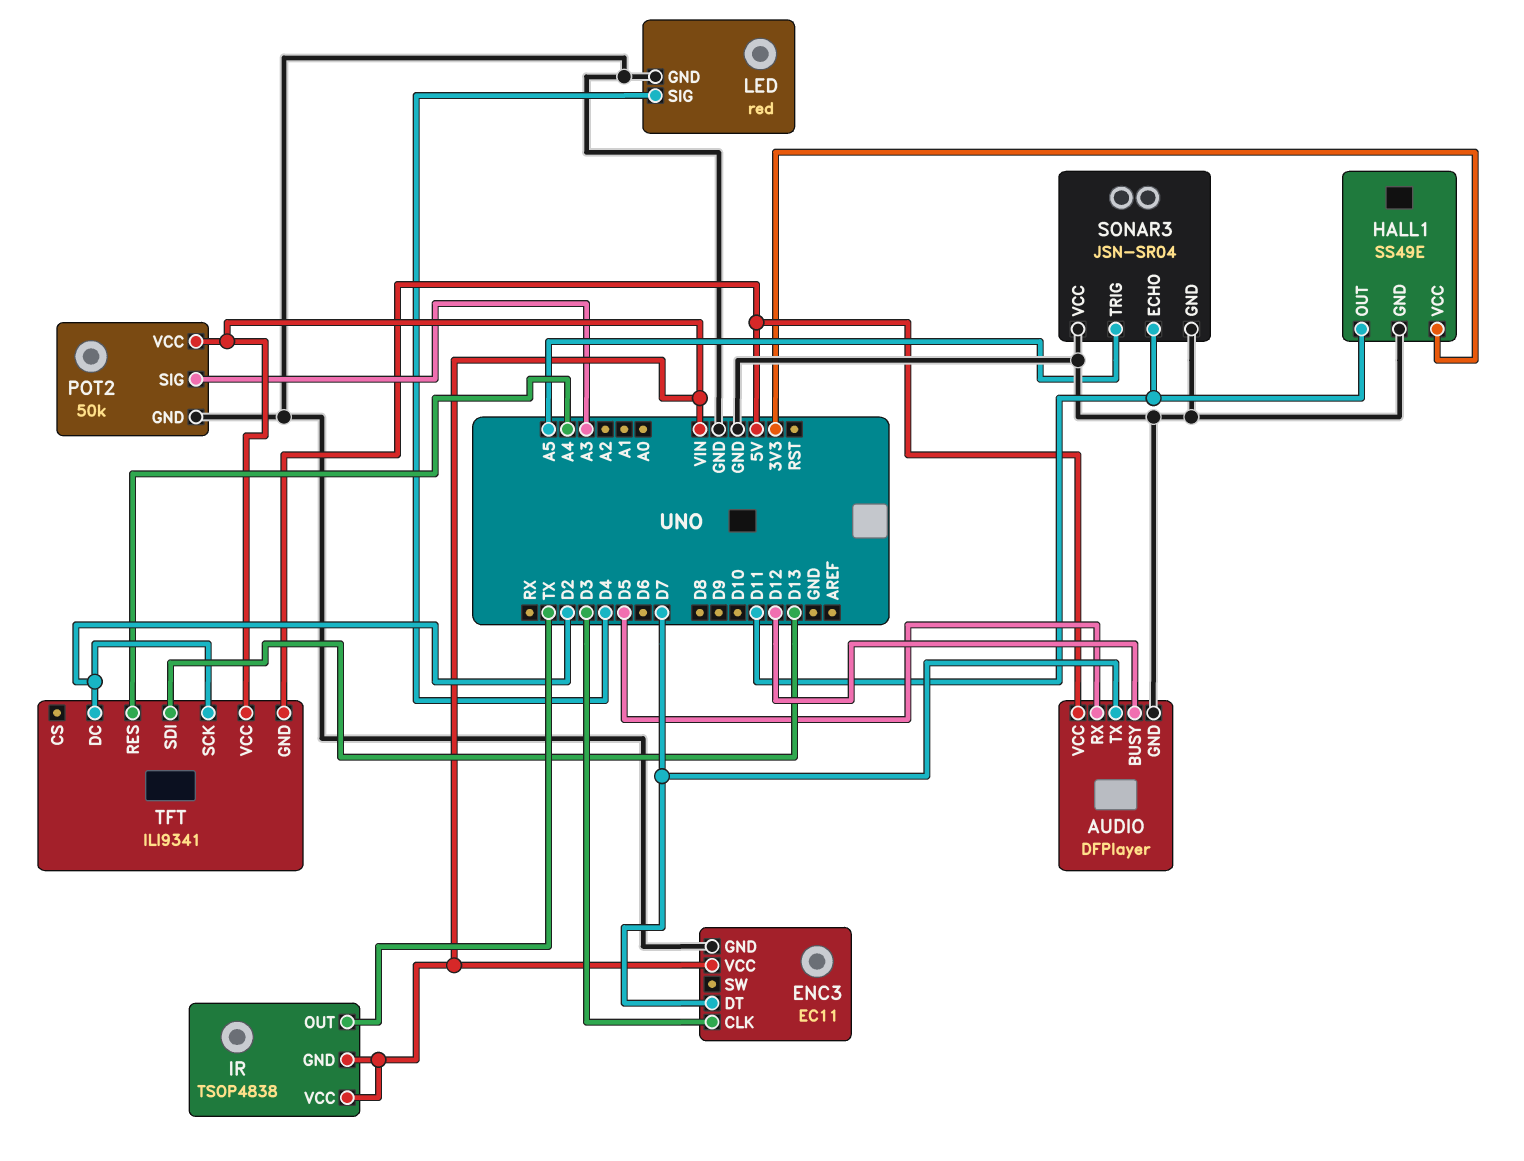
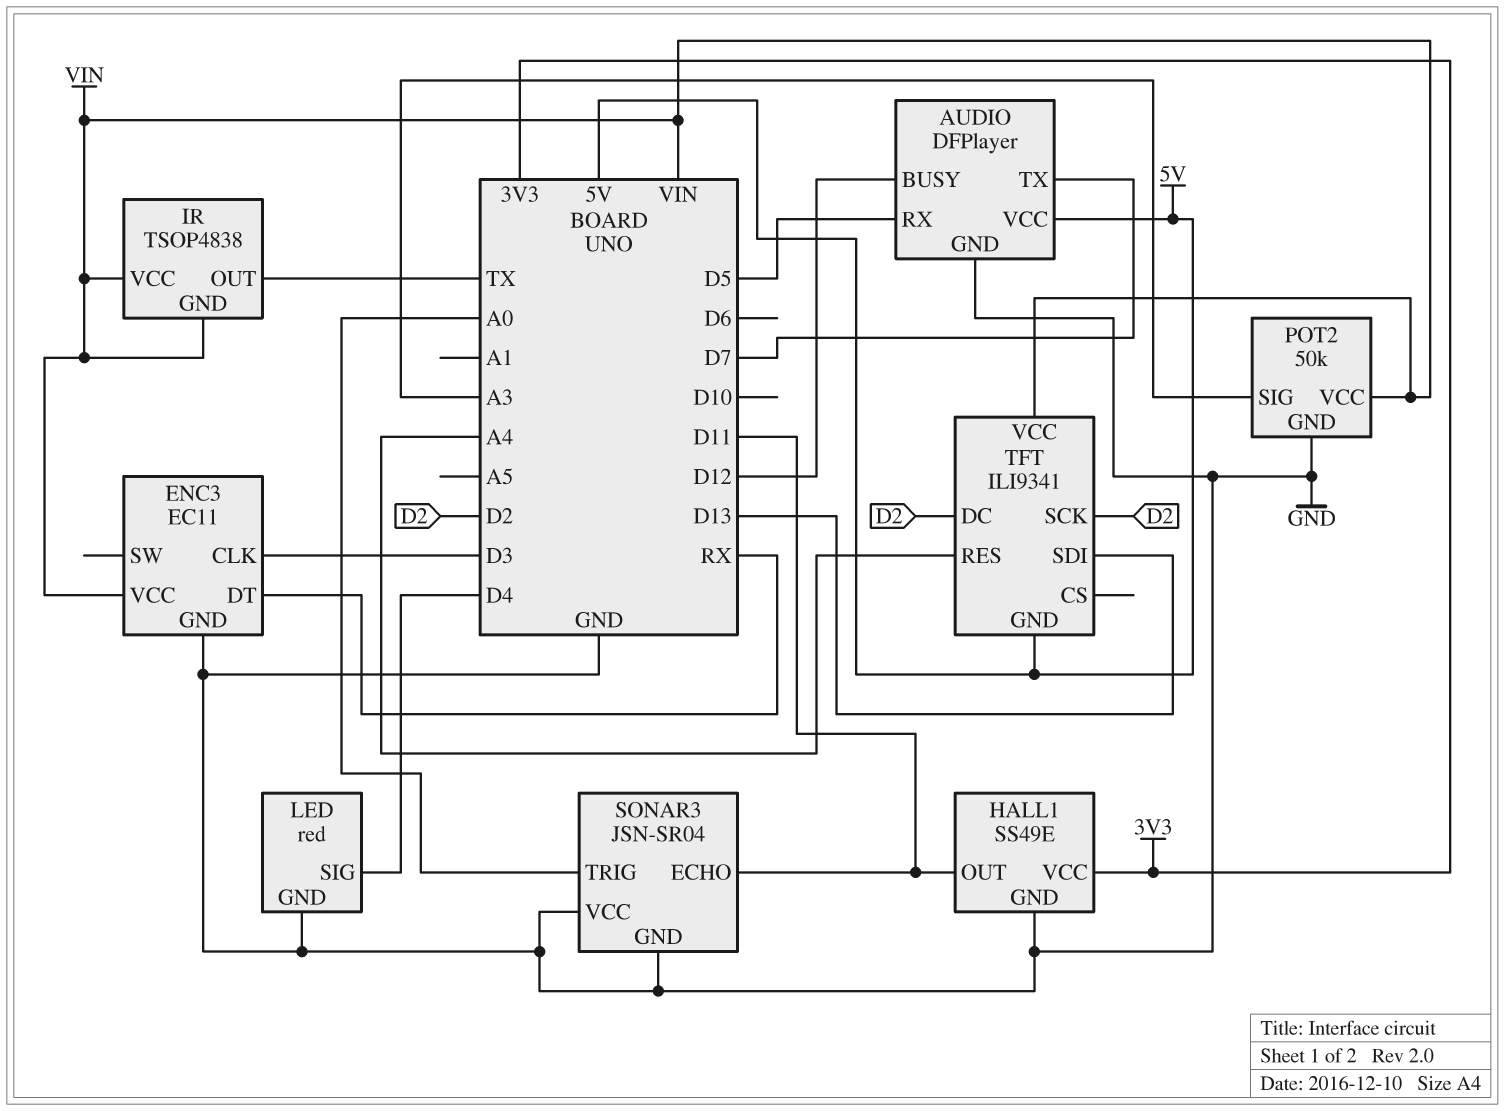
ENC3 pin DT: D7 -> RX
SONAR3 pin TRIG: A5 -> A0

